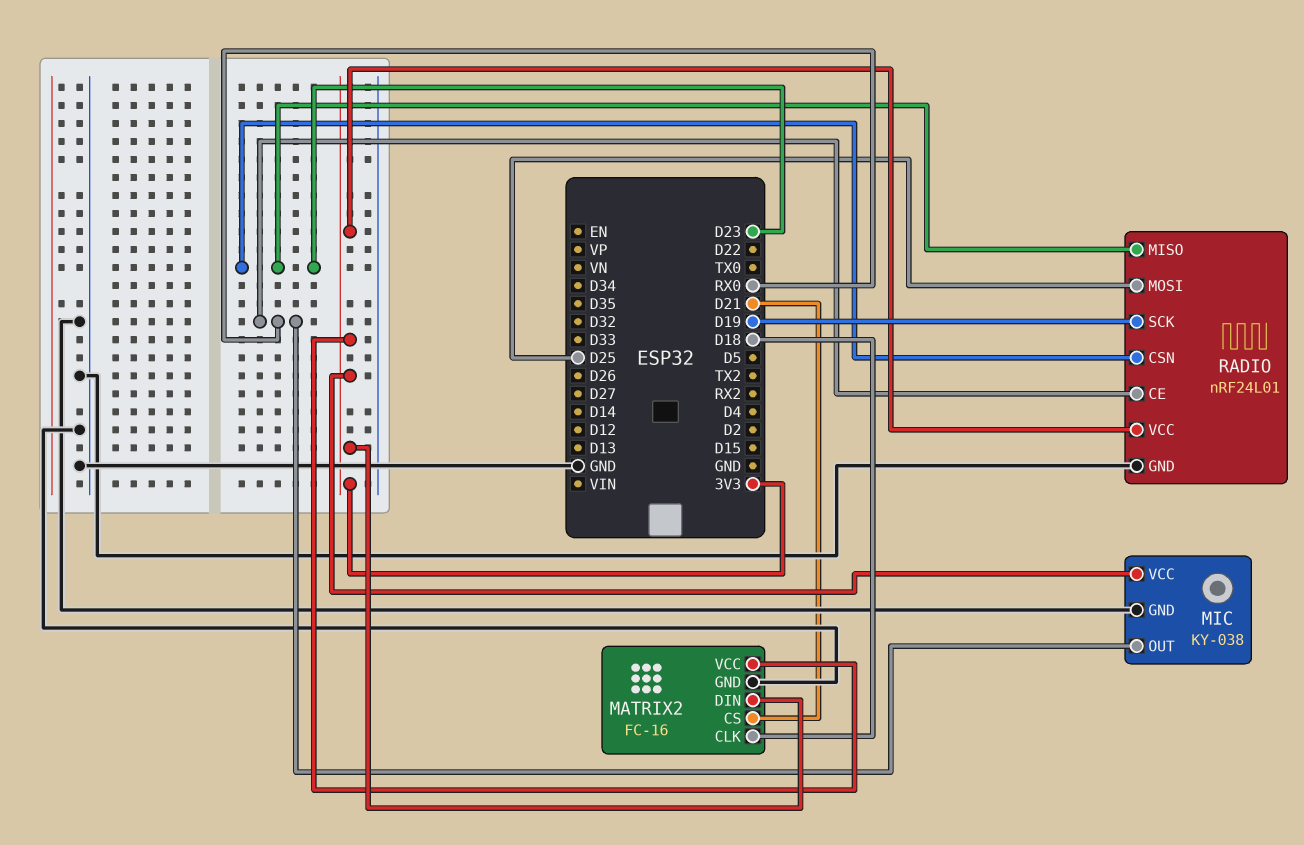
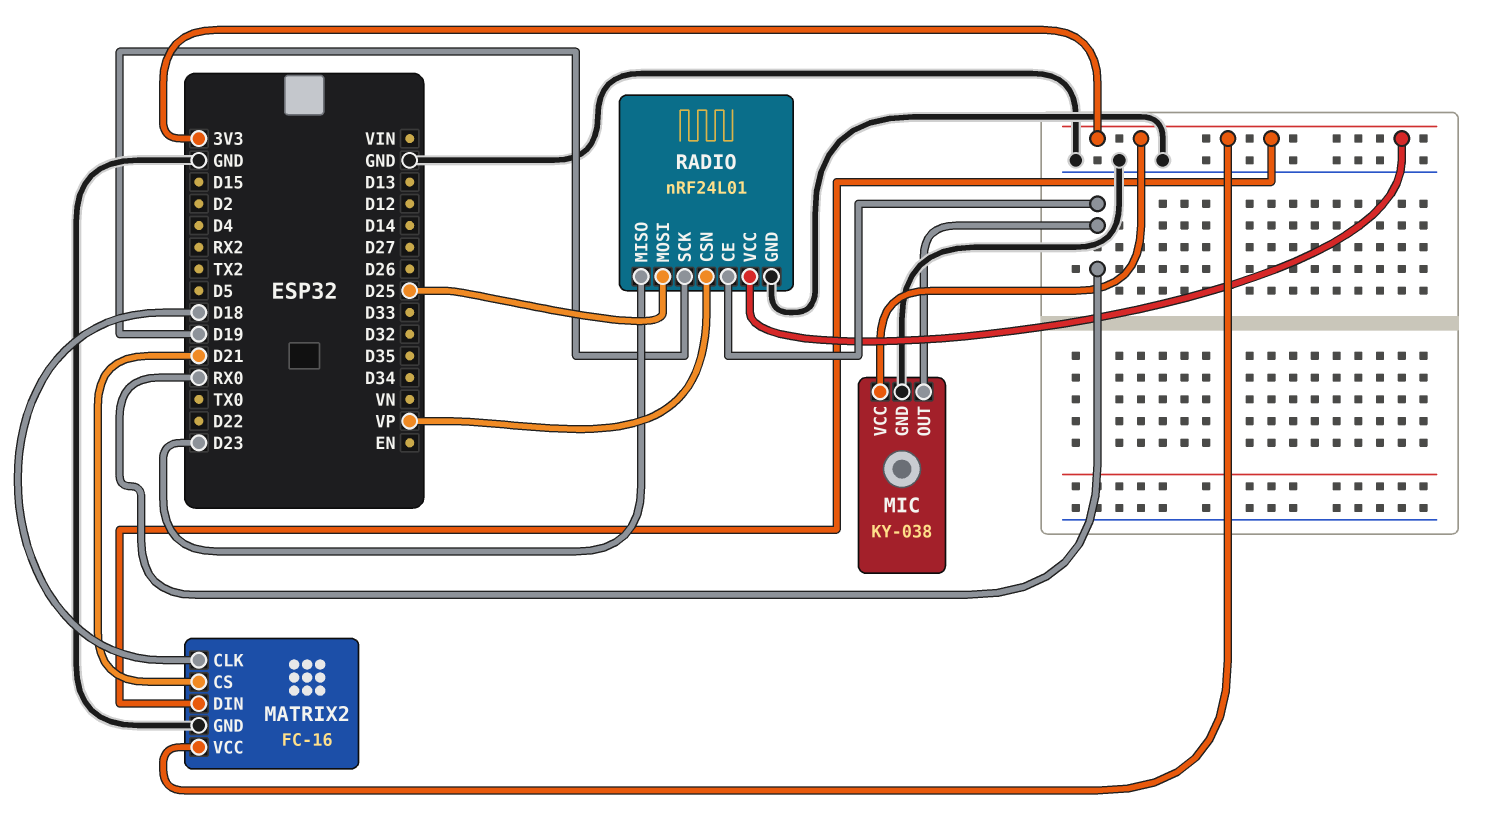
RADIO pin CSN: D23 -> VP

